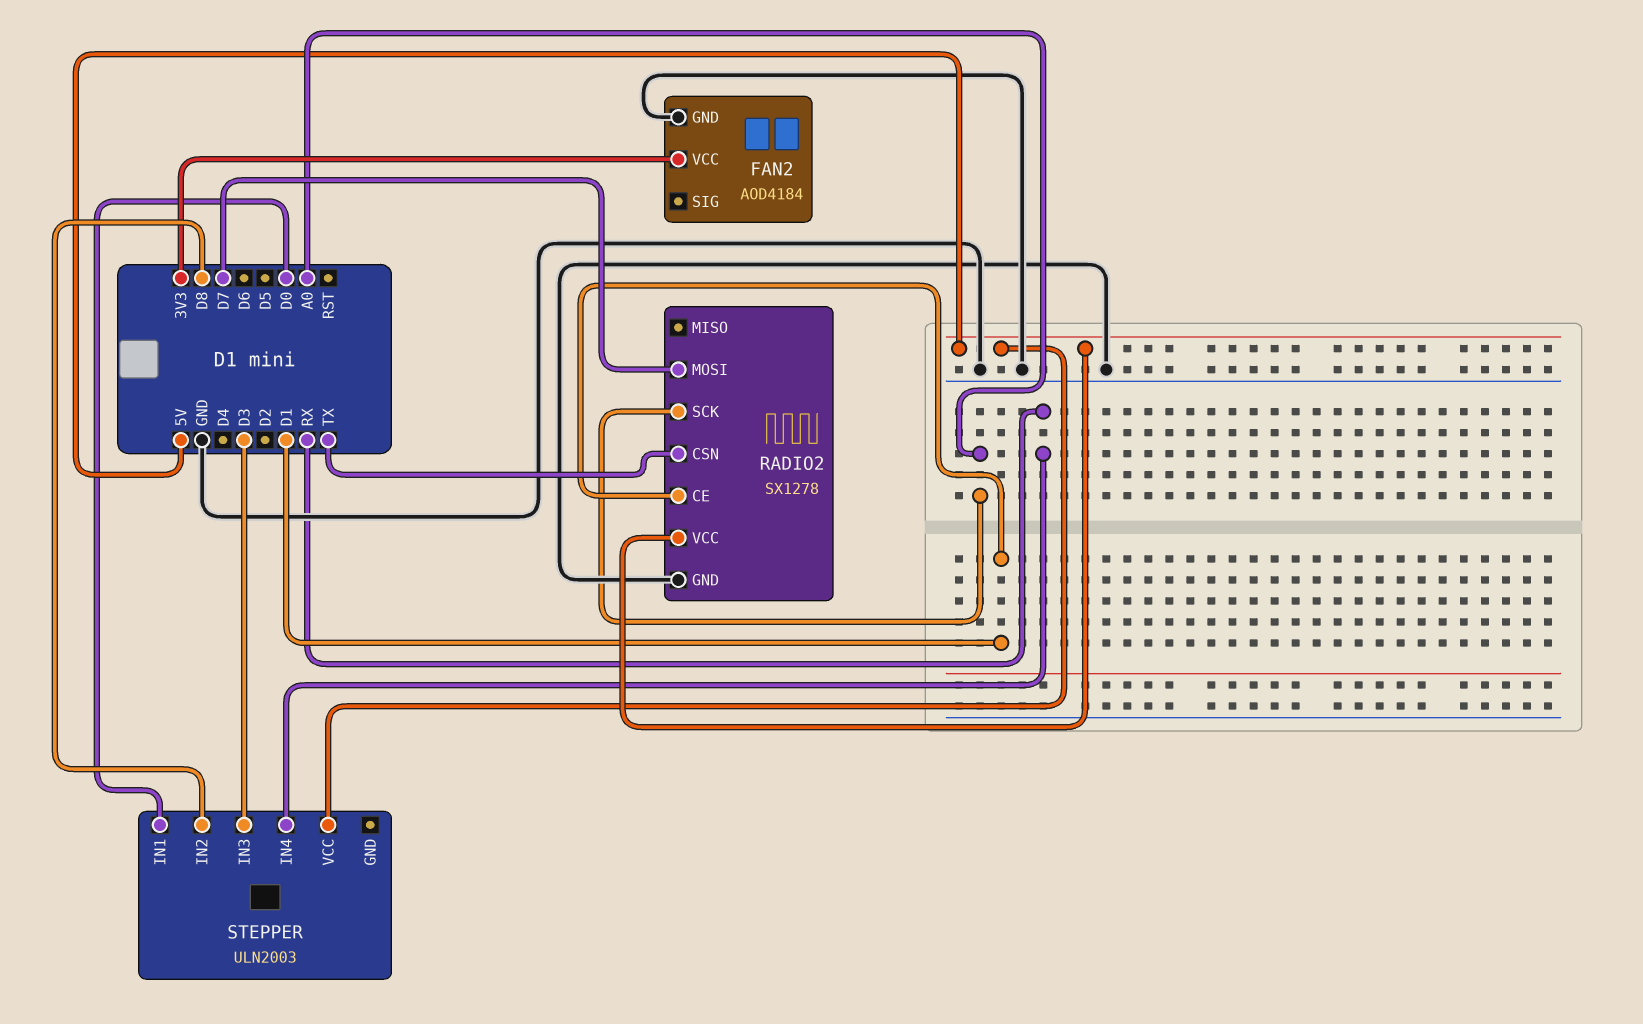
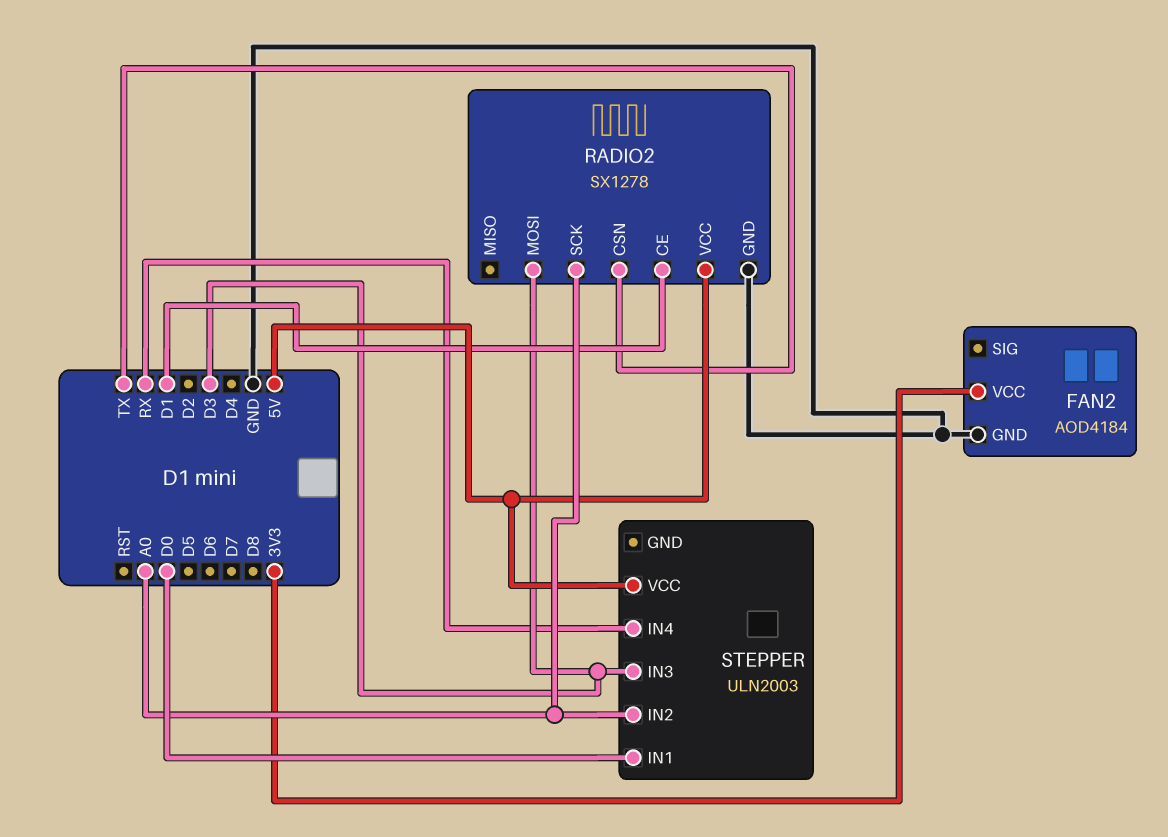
RADIO2 pin MOSI: D7 -> D3
STEPPER pin IN2: D8 -> A0

